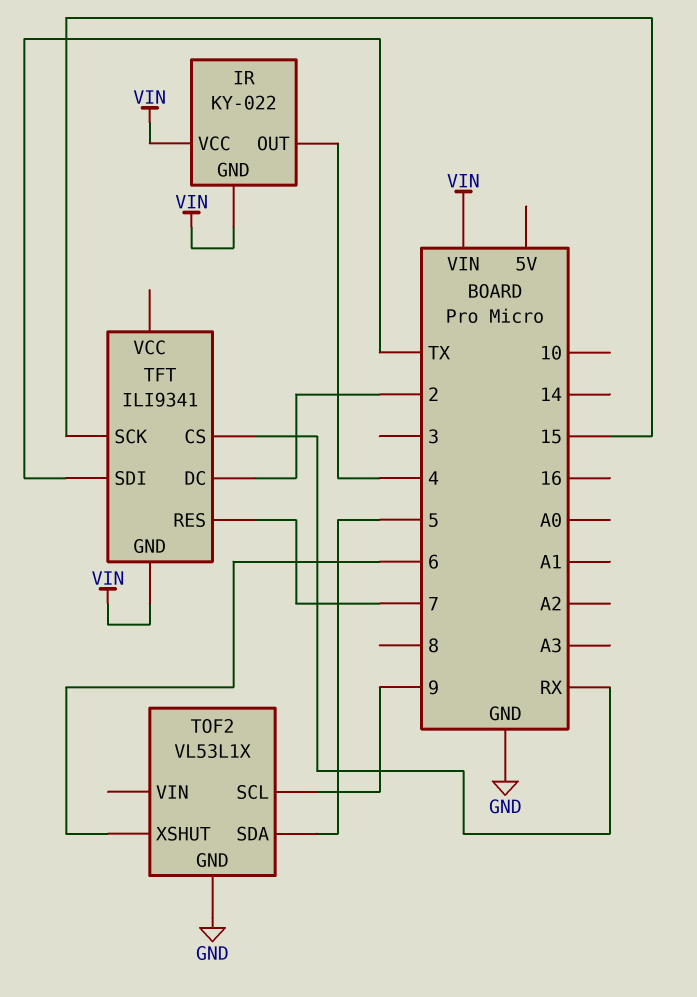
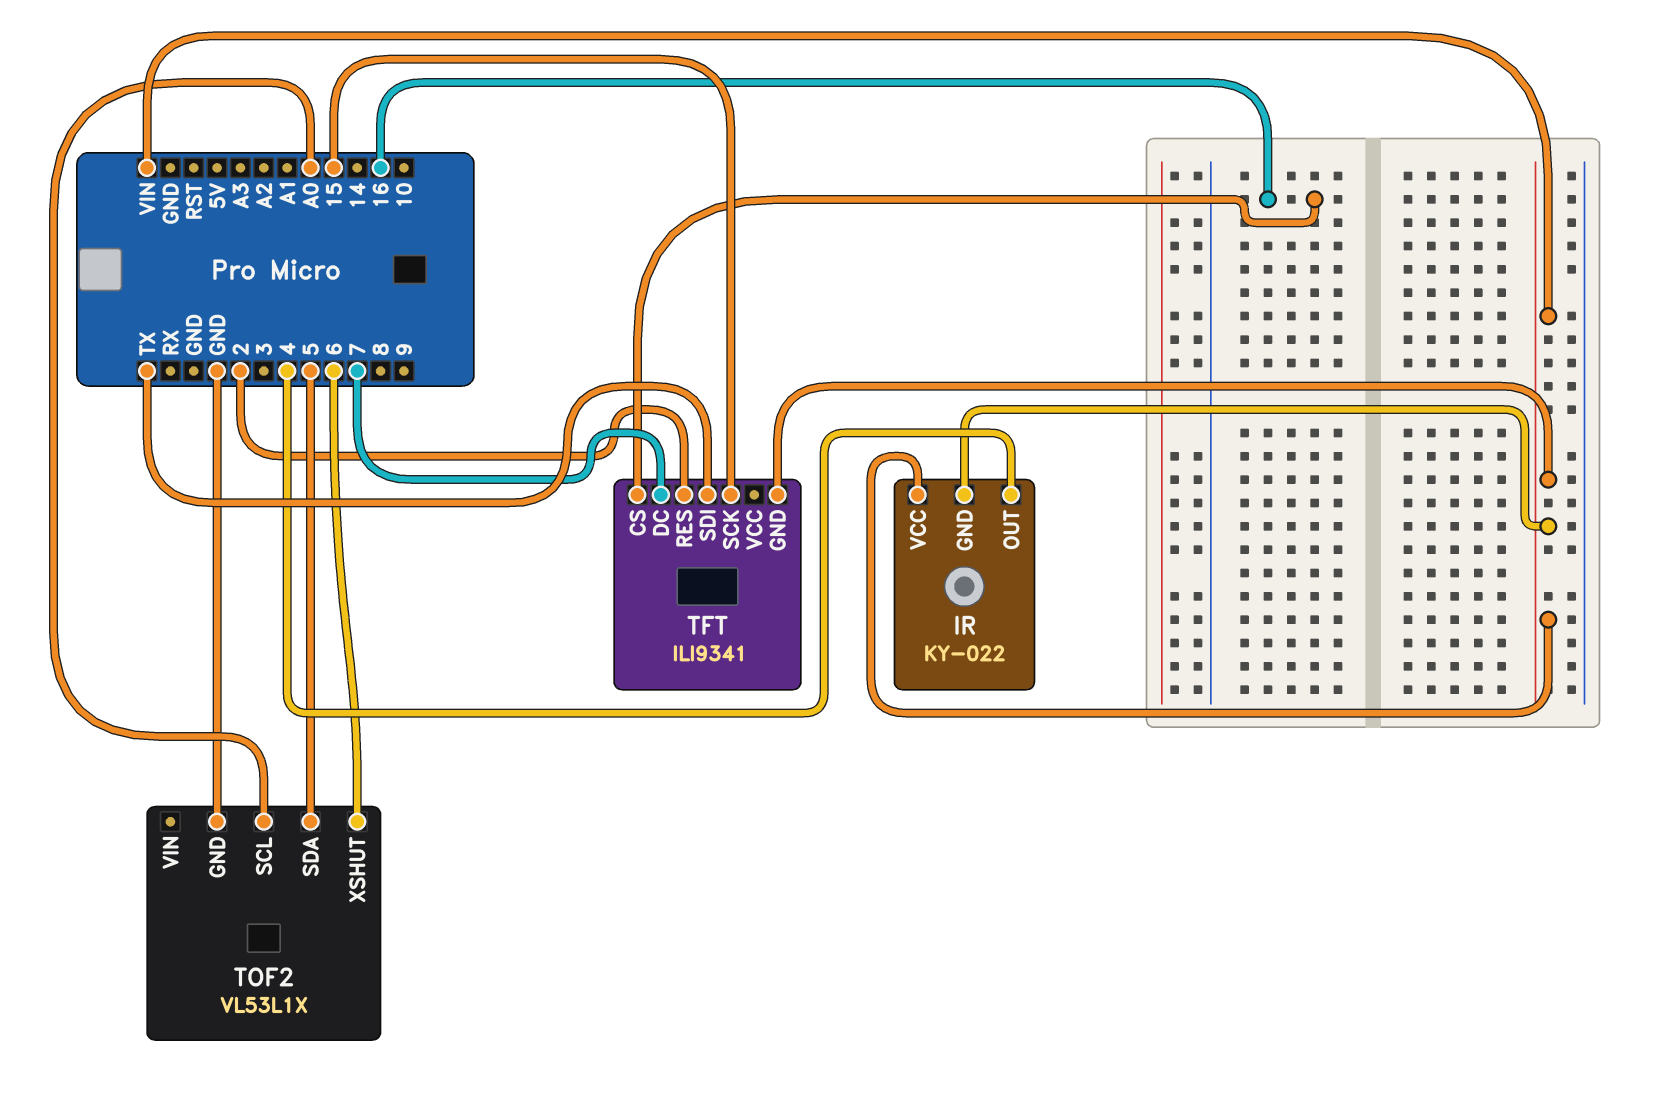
TFT pin CS: RX -> 16
TFT pin DC: 2 -> 7
TFT pin RES: 7 -> 2
TOF2 pin SCL: 9 -> A0

